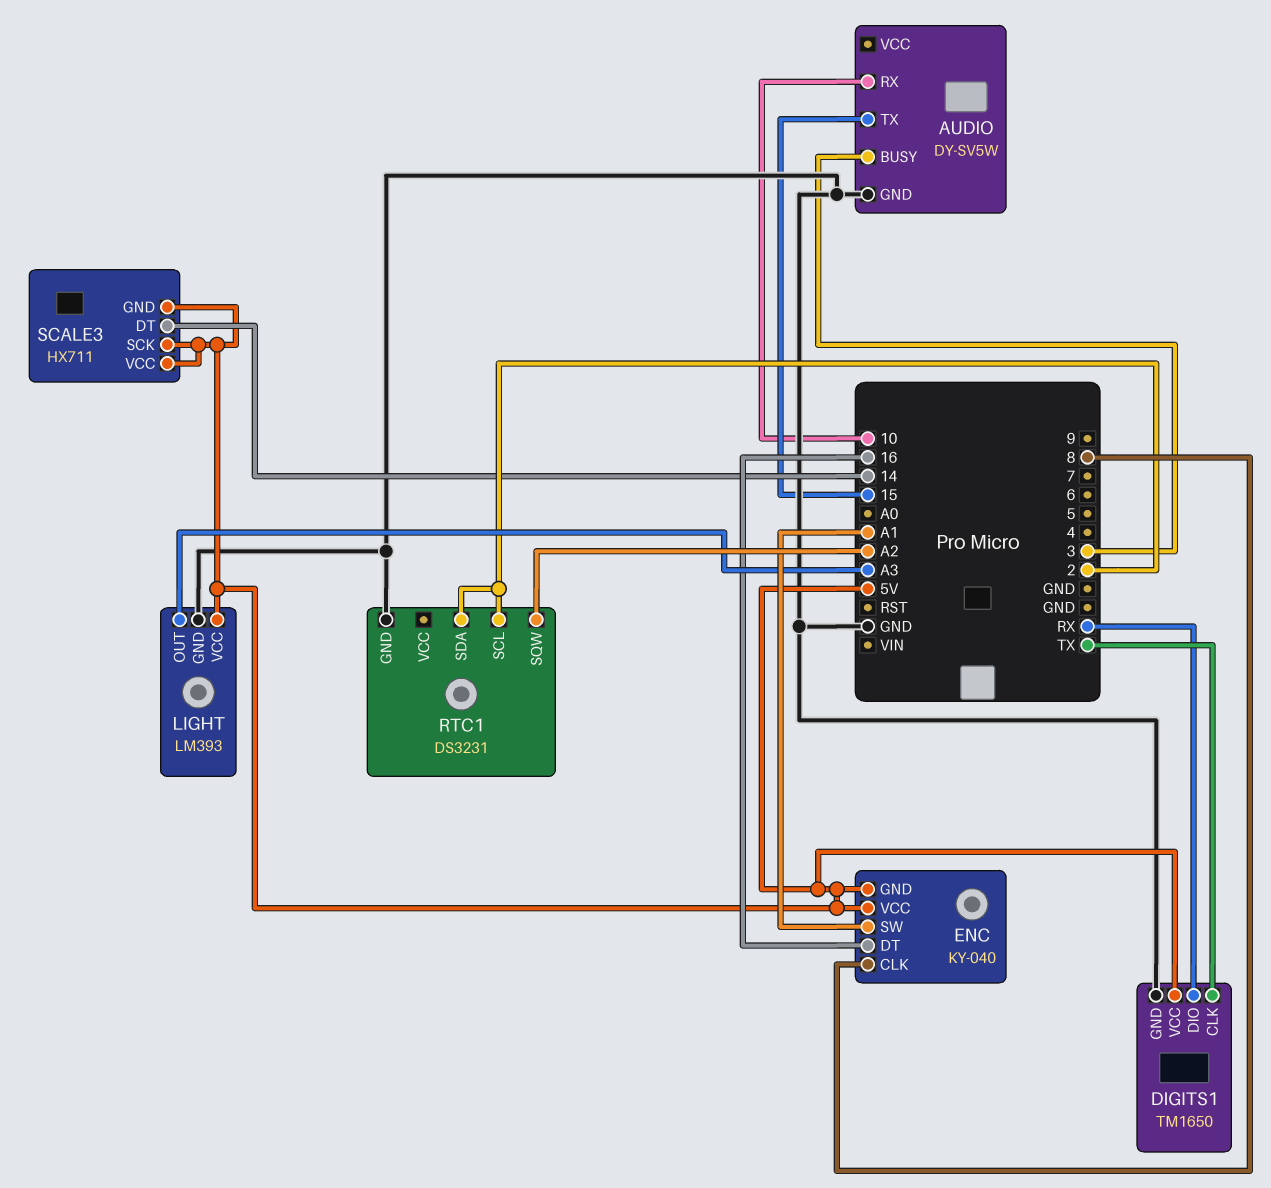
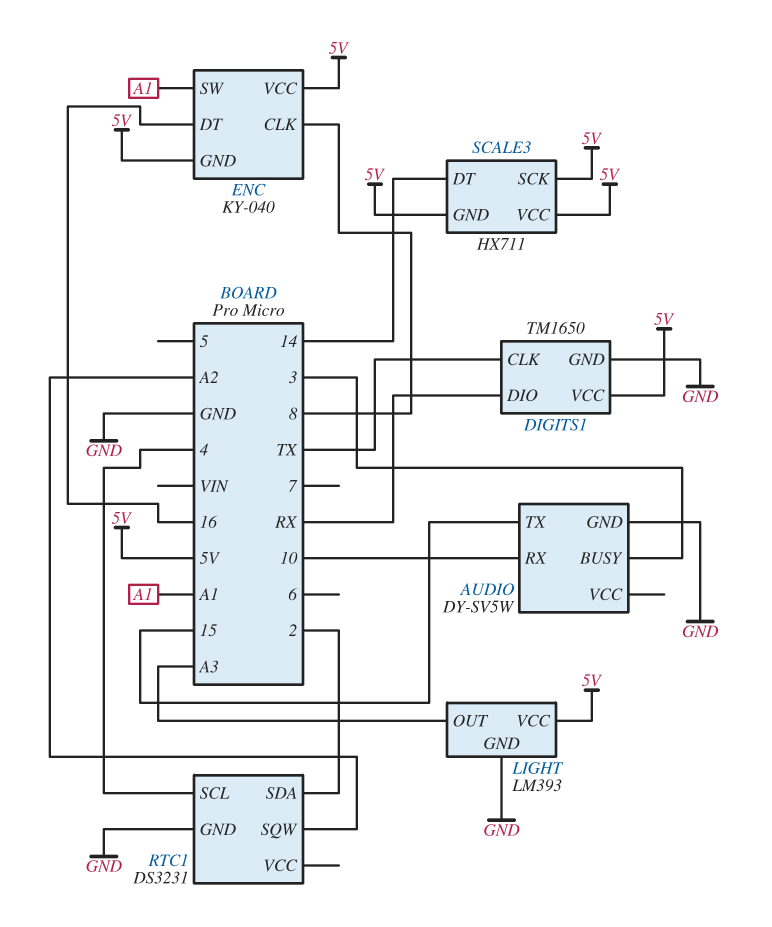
RTC1 pin SCL: 2 -> 4

